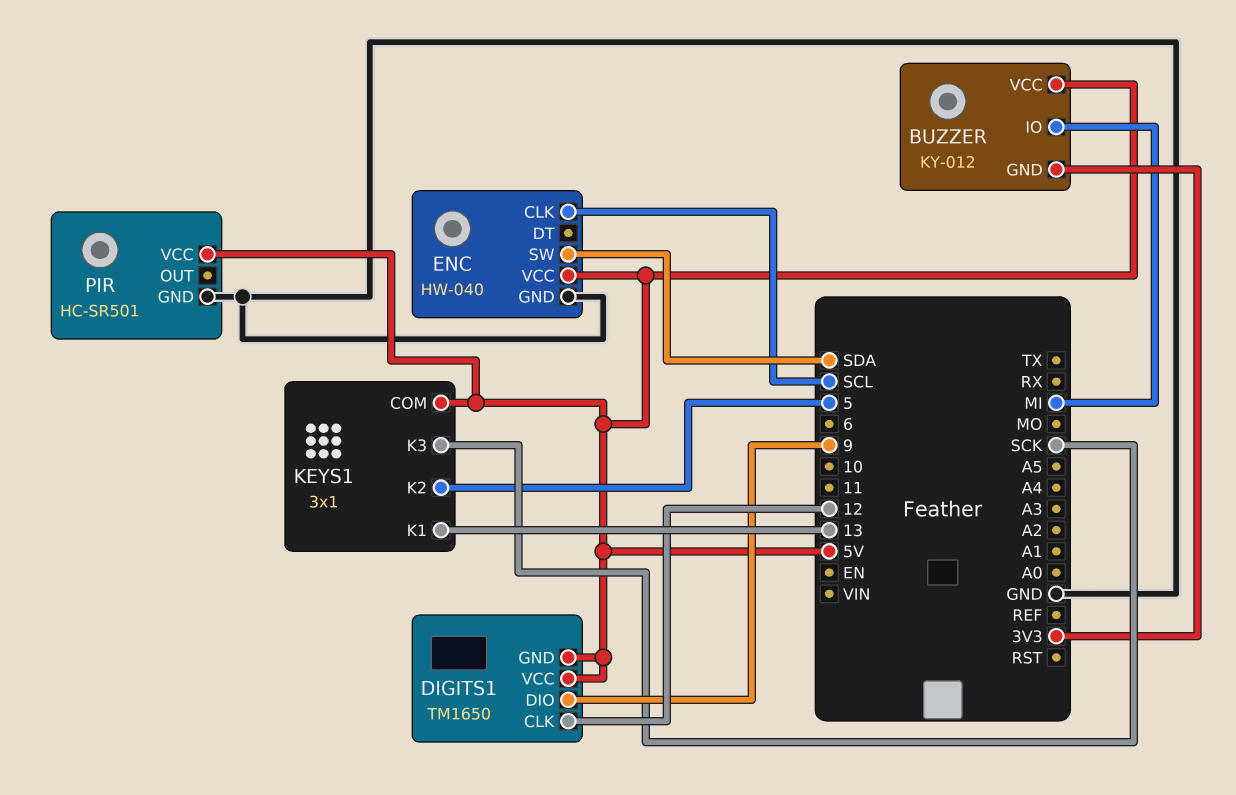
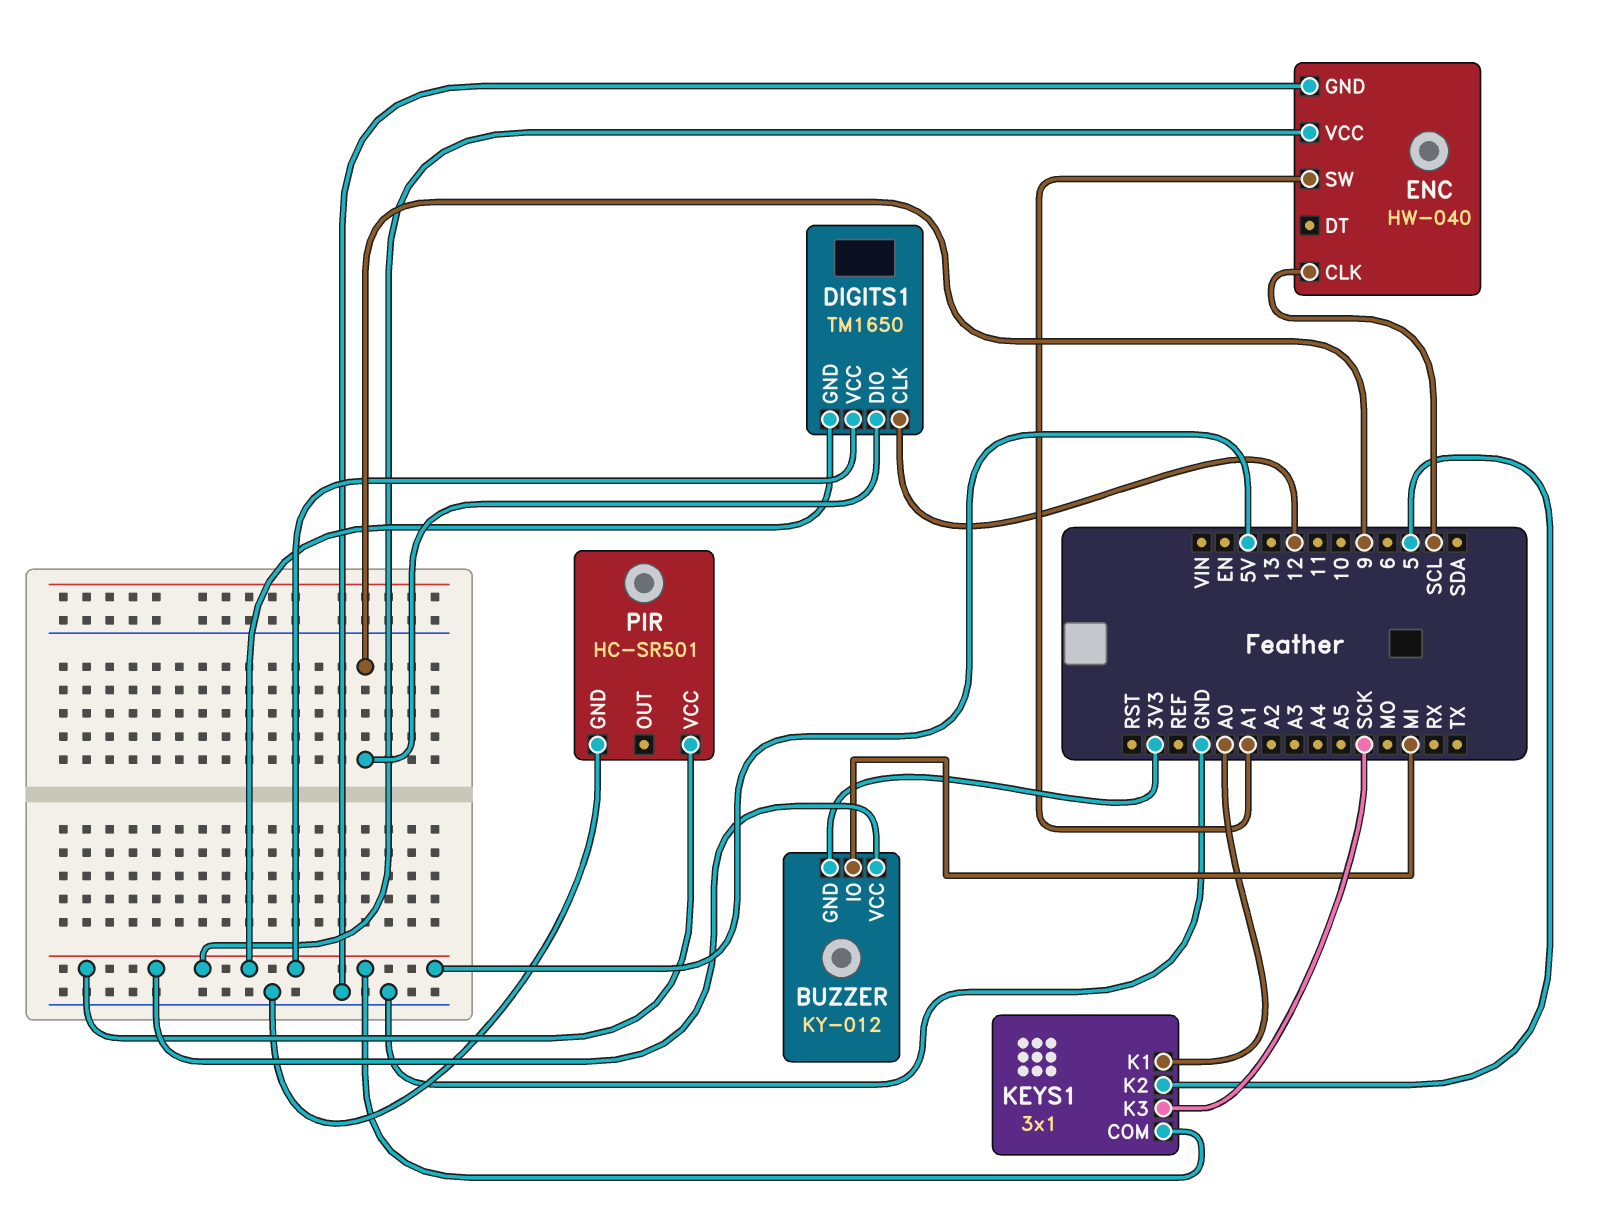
ENC pin SW: SDA -> A1
KEYS1 pin K1: 13 -> A0

